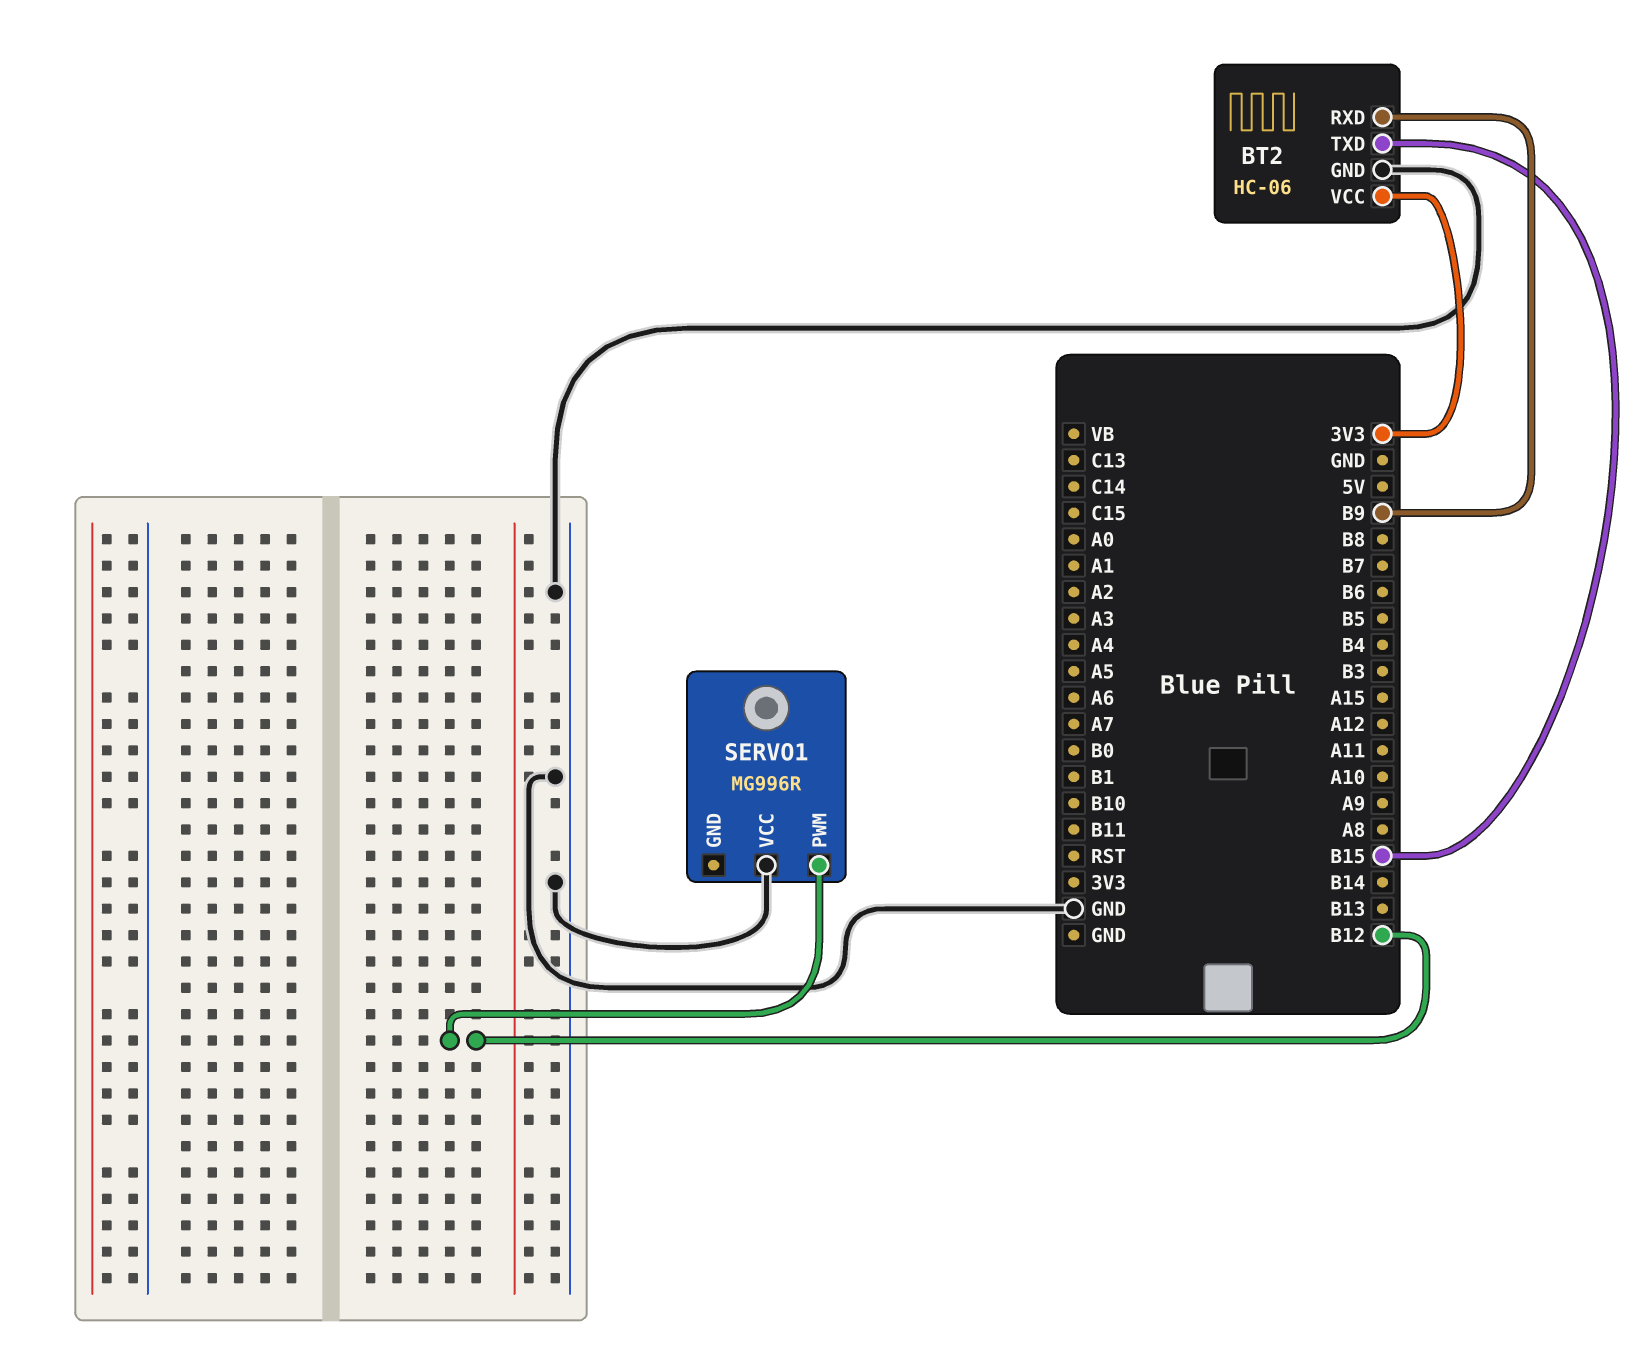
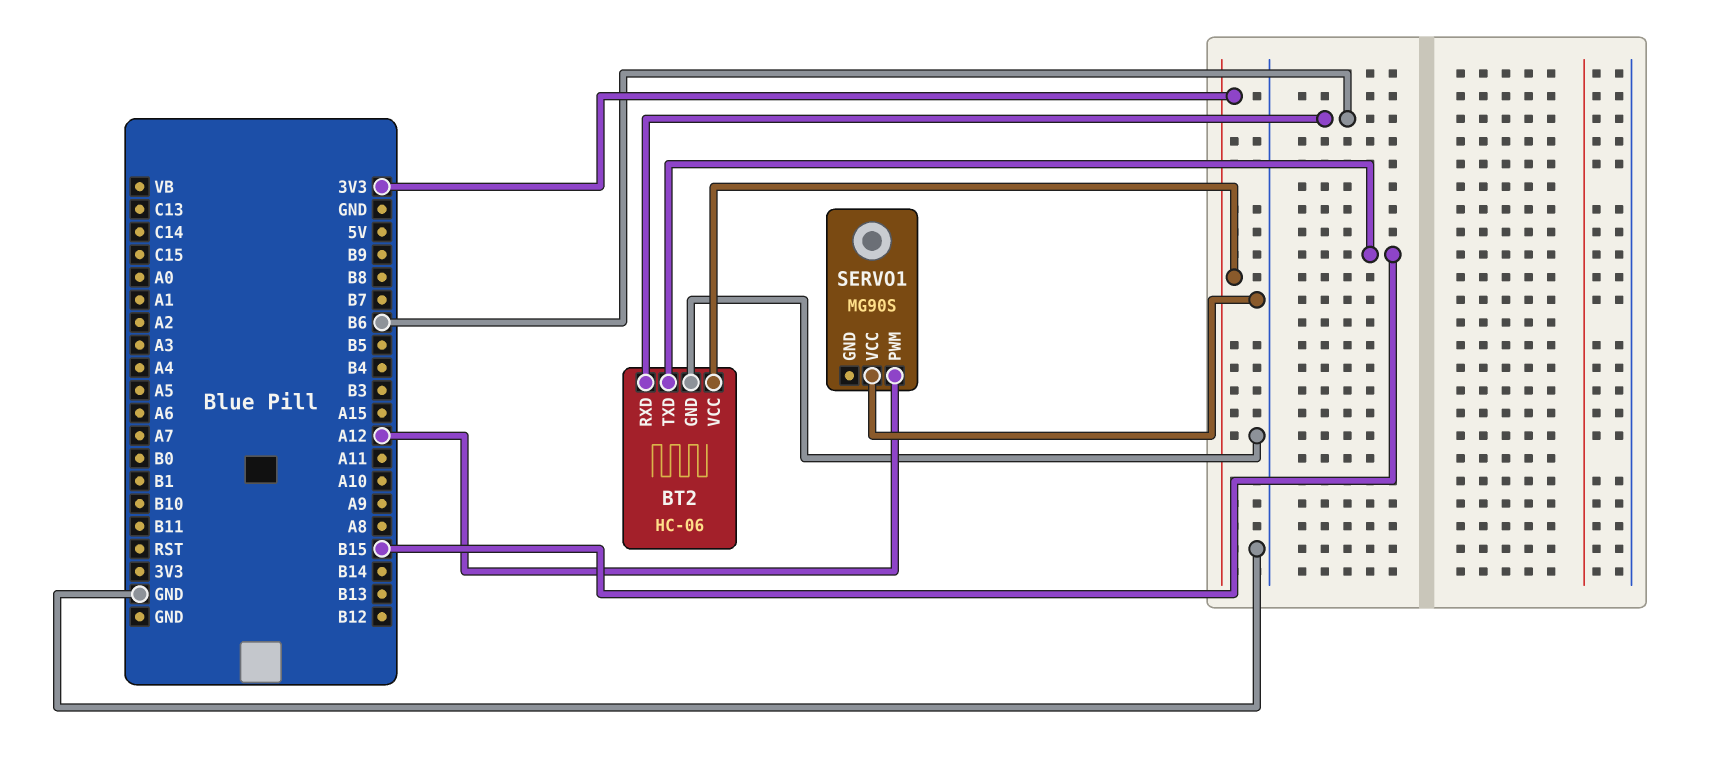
BT2 pin RXD: B9 -> B6
SERVO1: MG996R -> MG90S
SERVO1 pin PWM: B12 -> A12

